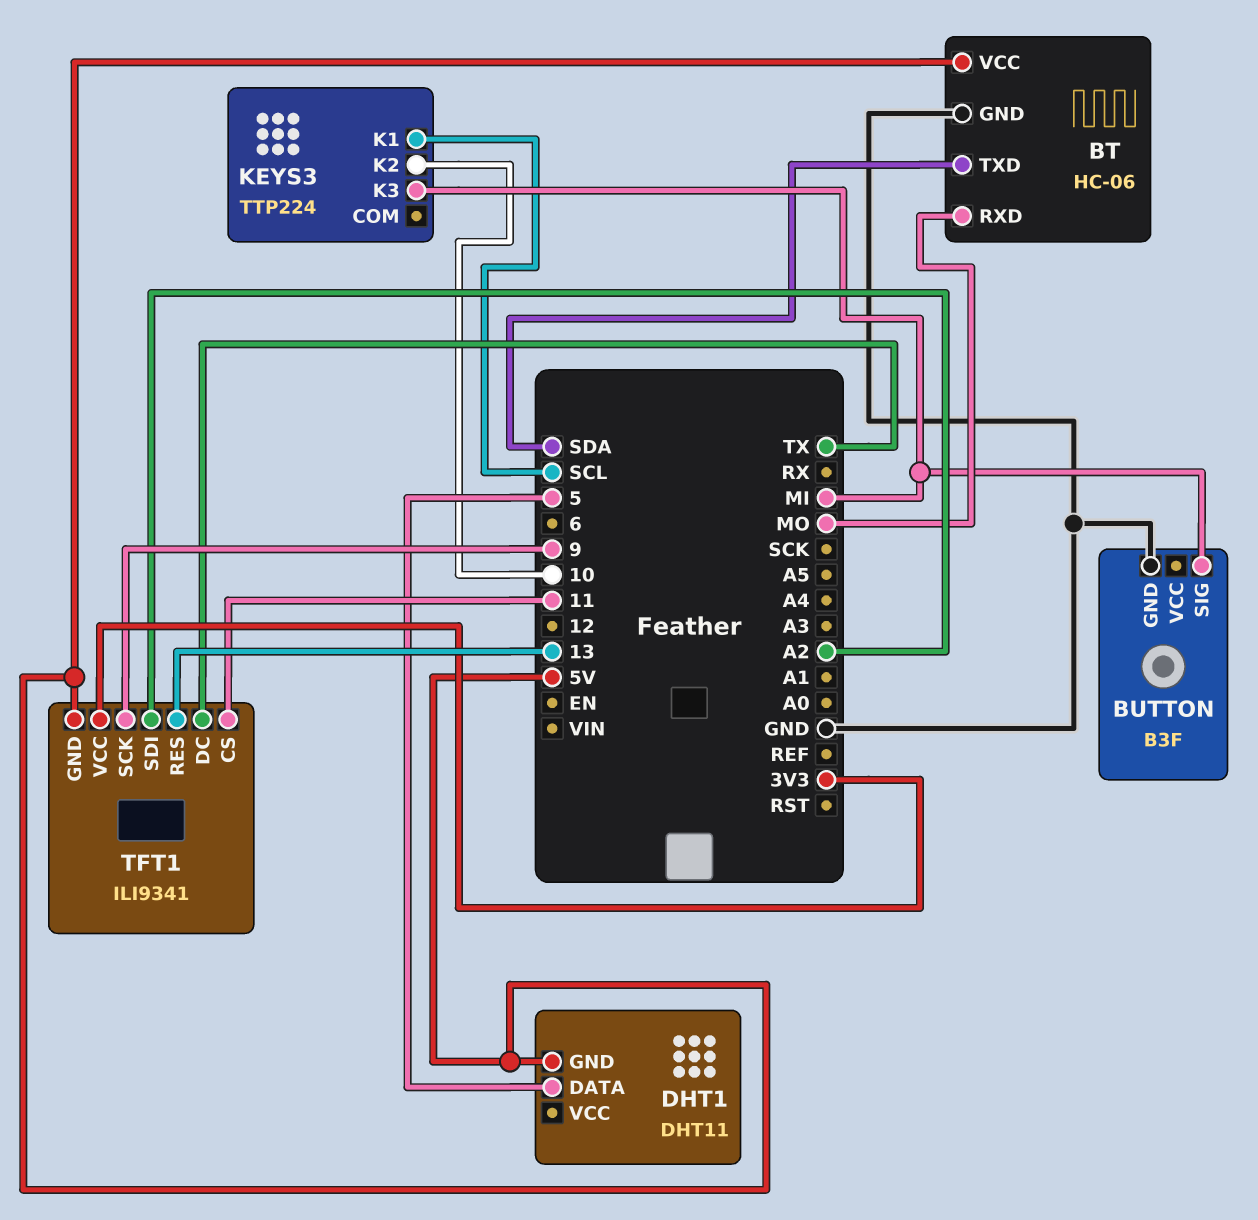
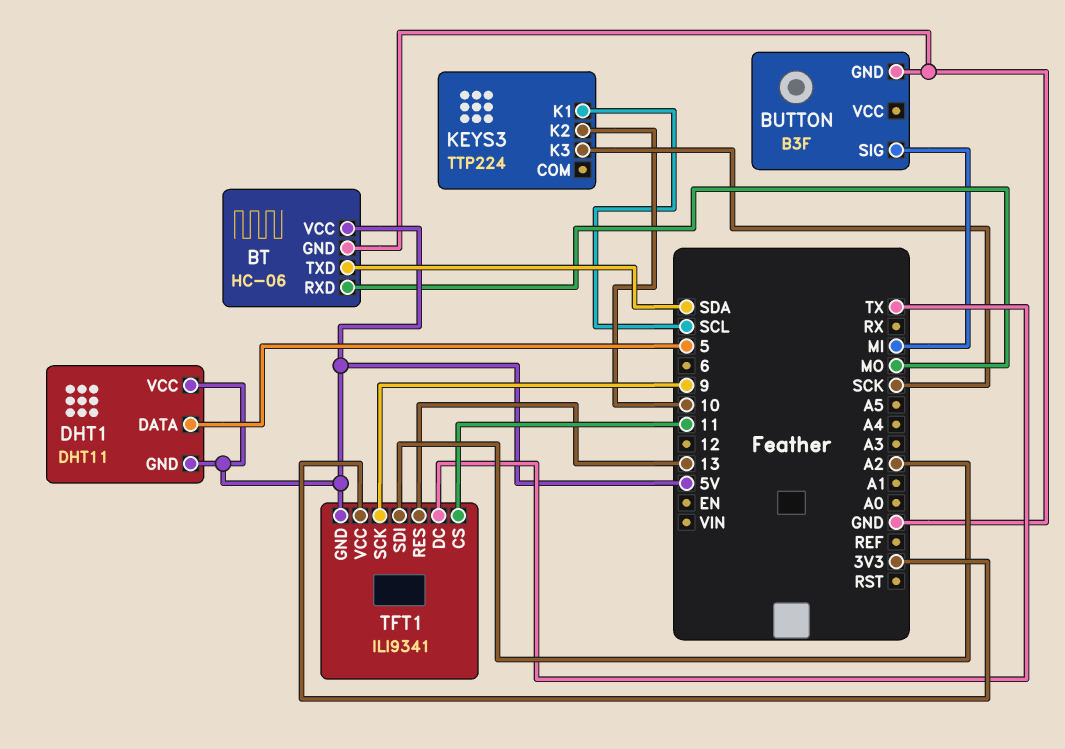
DHT1 pin VCC: none -> 5V
KEYS3 pin K3: MI -> SCK

